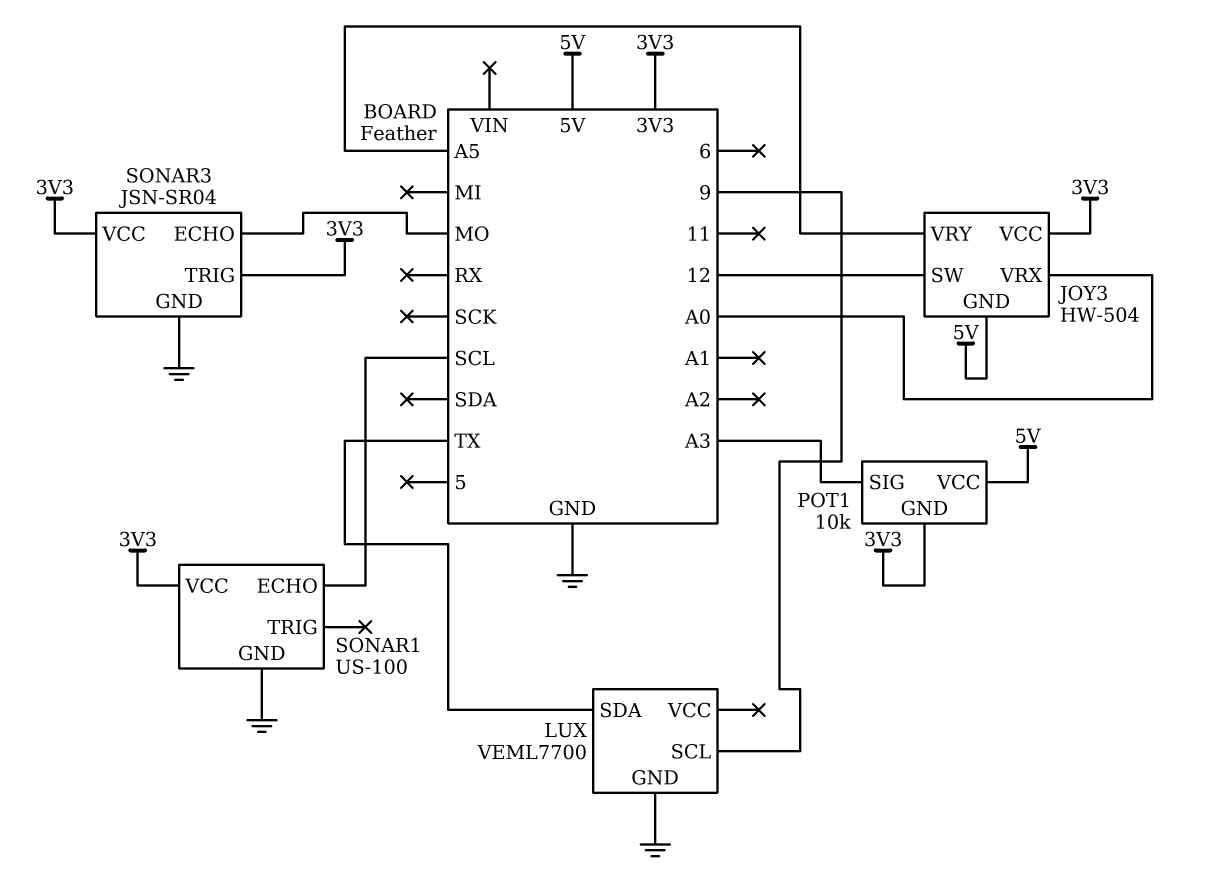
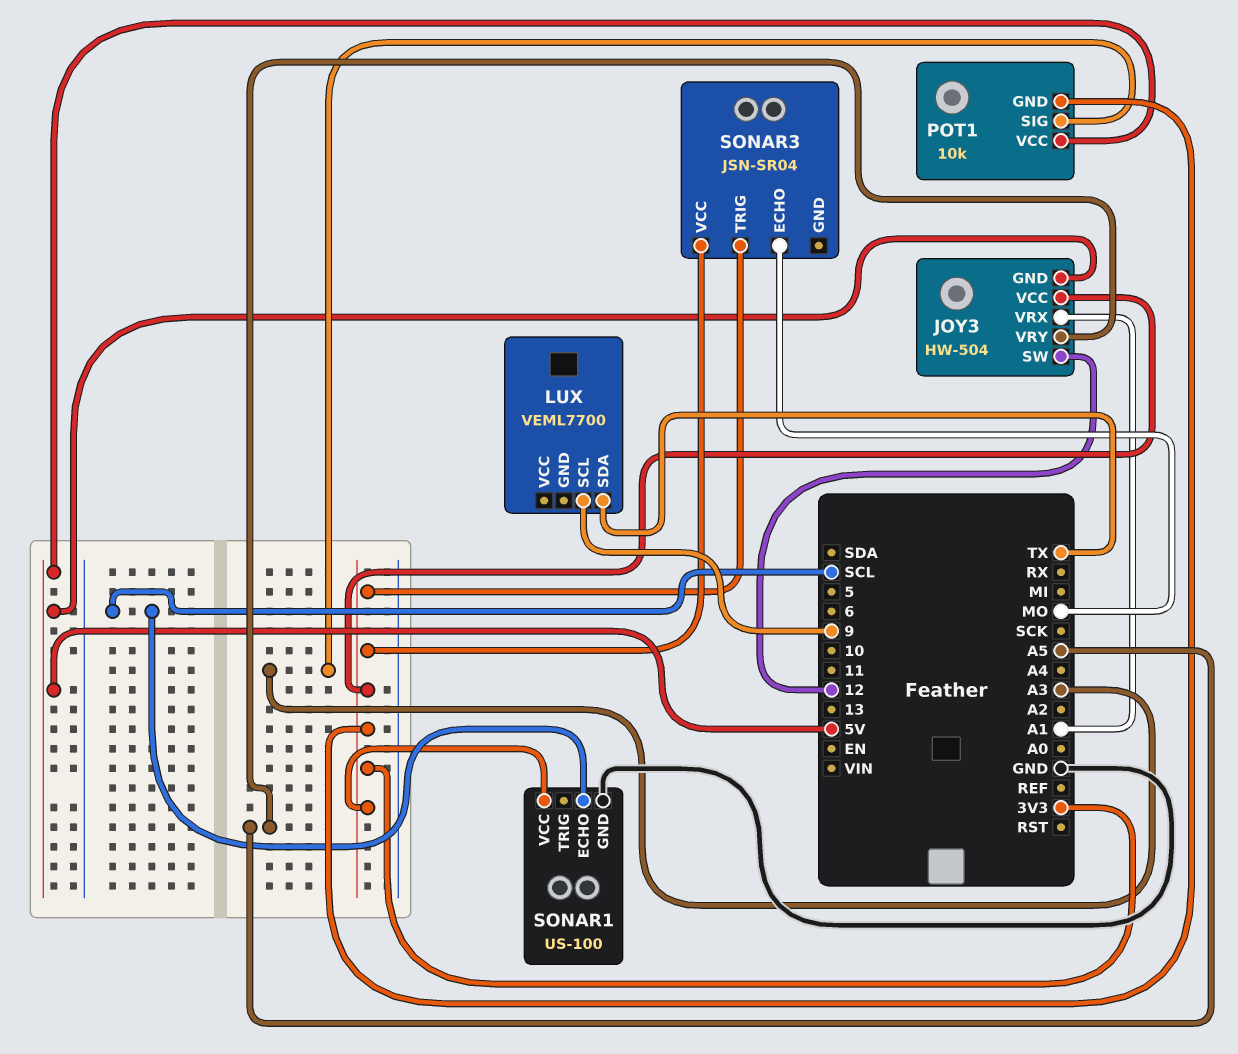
JOY3 pin VRX: A0 -> A1
LUX pin GND: GND -> none
SONAR3 pin GND: GND -> none

